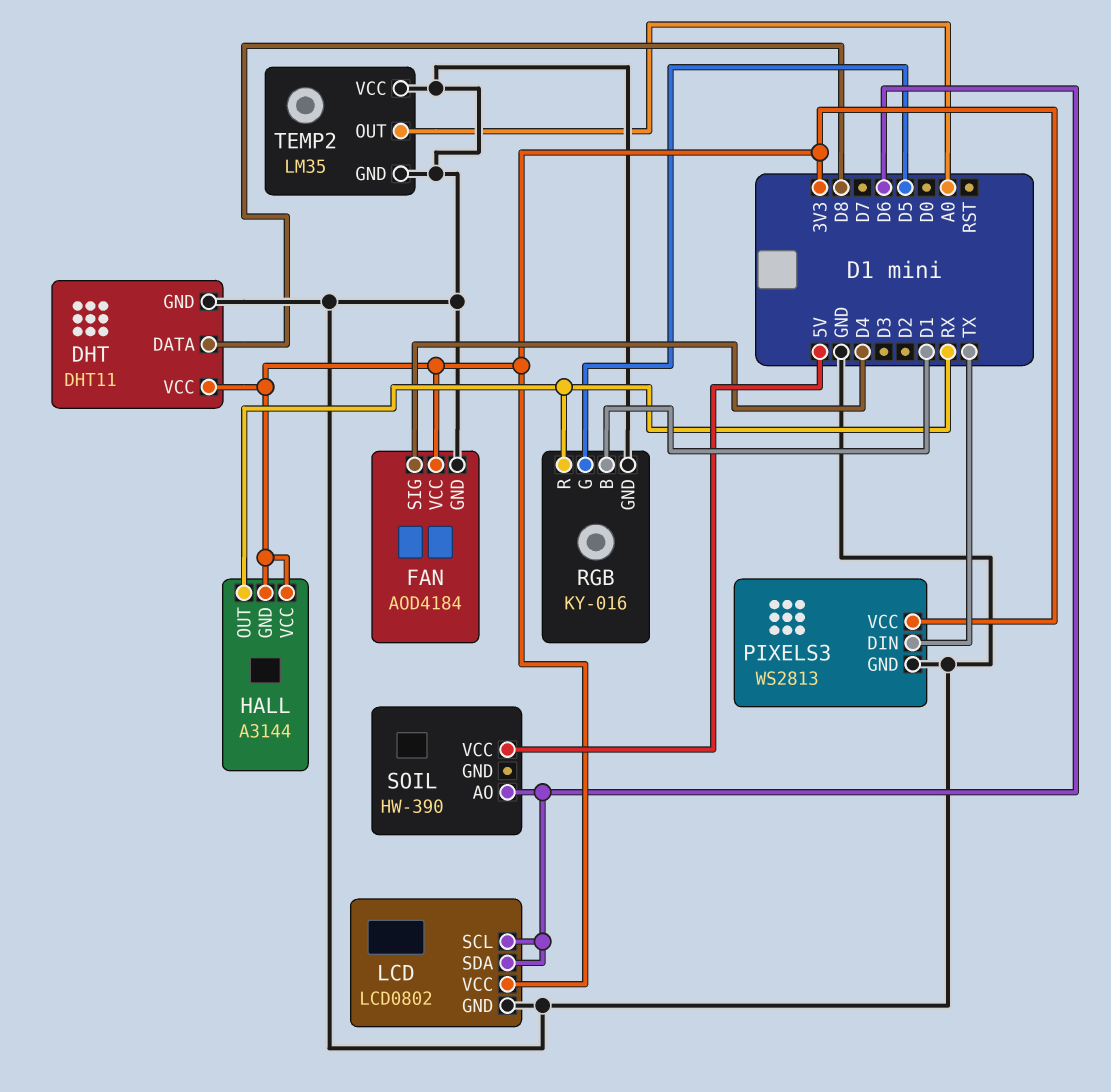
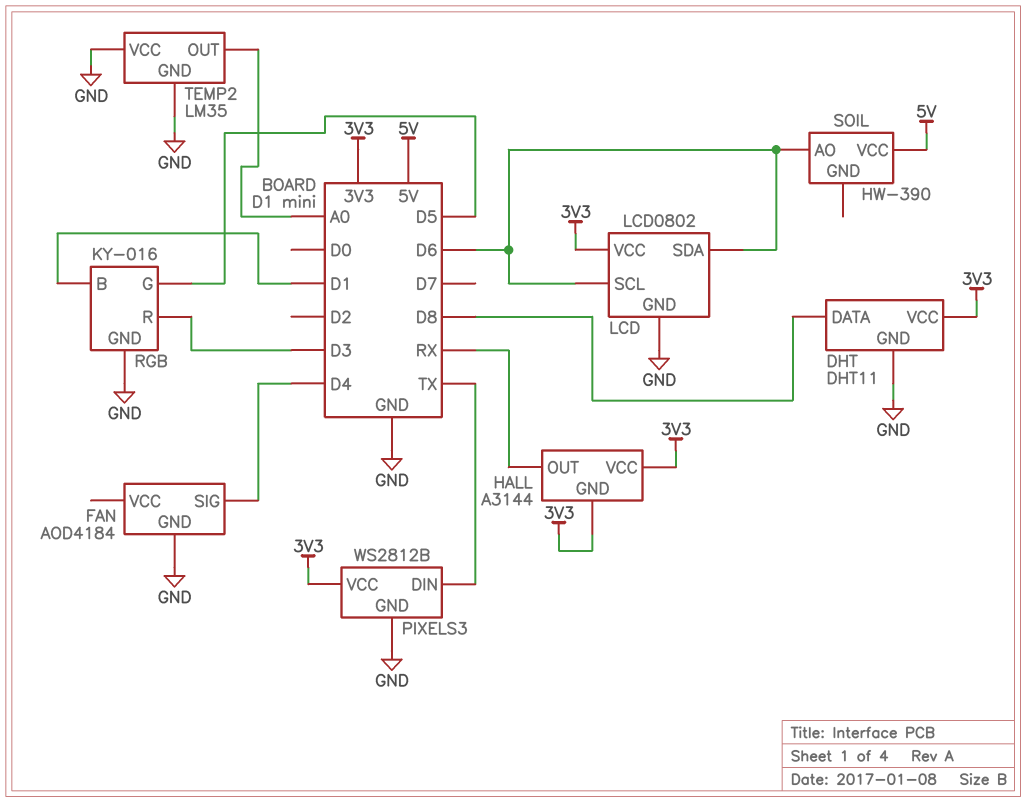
FAN pin VCC: 3V3 -> none
PIXELS3: WS2813 -> WS2812B
RGB pin R: RX -> D3

